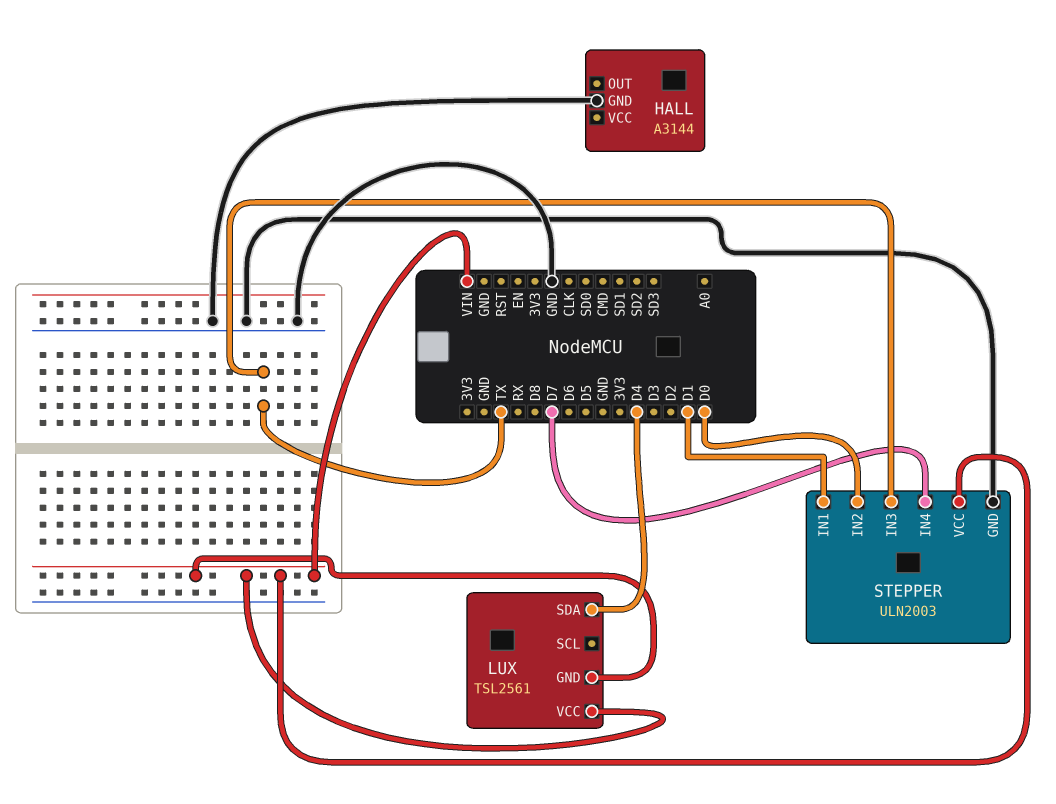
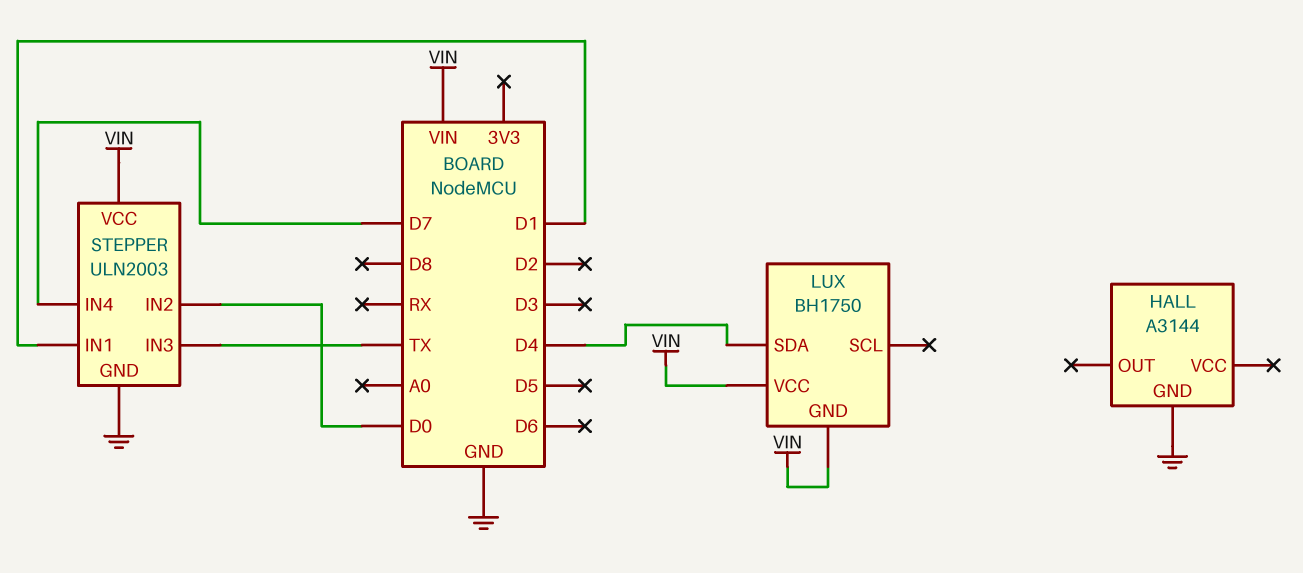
LUX: TSL2561 -> BH1750

